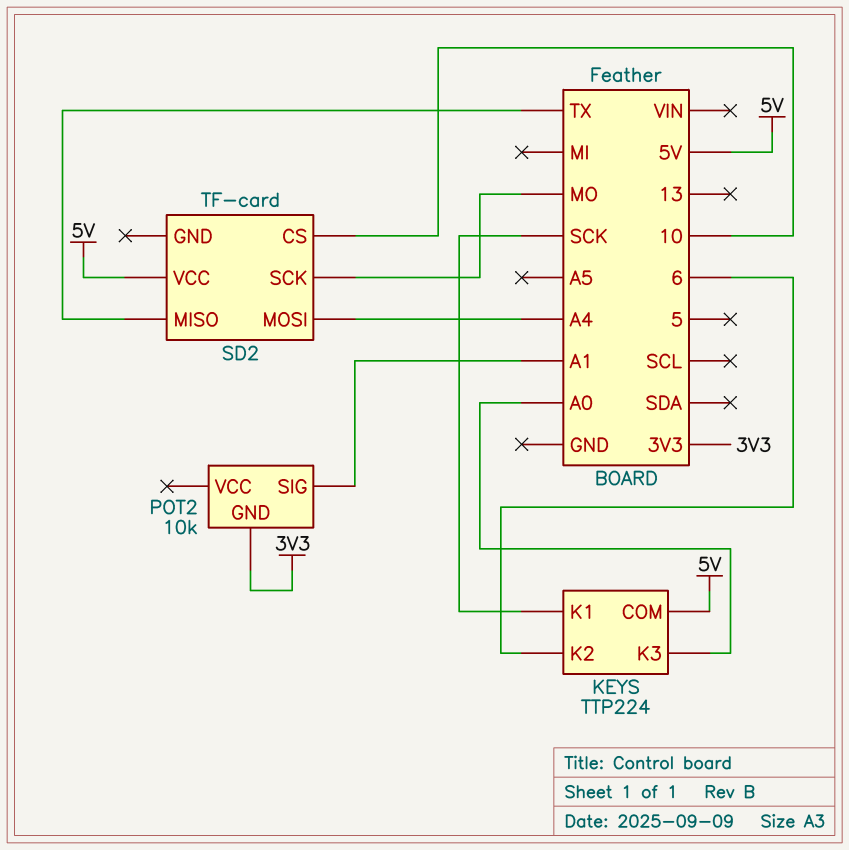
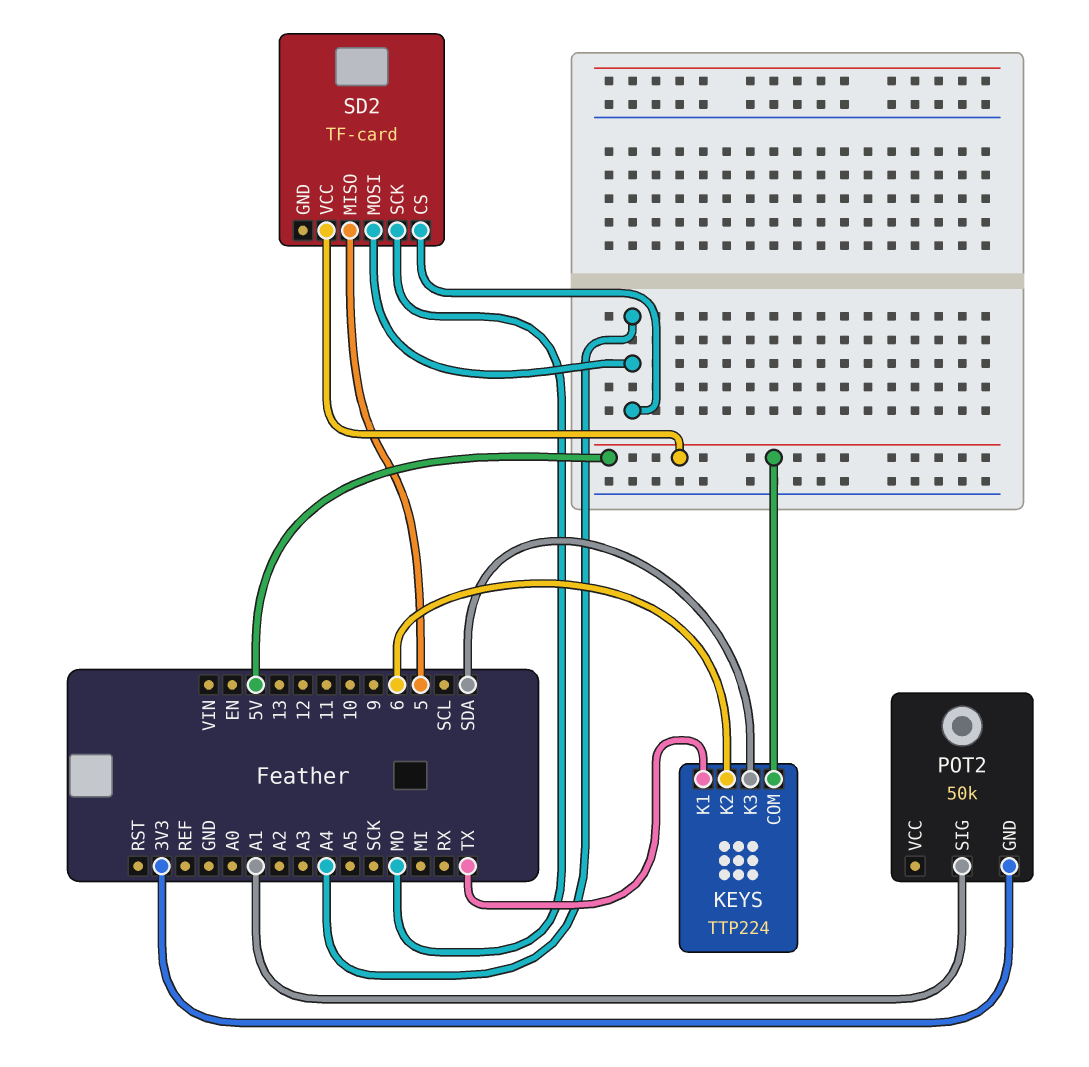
KEYS pin K1: SCK -> TX
KEYS pin K3: A0 -> SDA
POT2: 10k -> 50k
SD2 pin CS: 10 -> A4
SD2 pin MISO: TX -> 5

